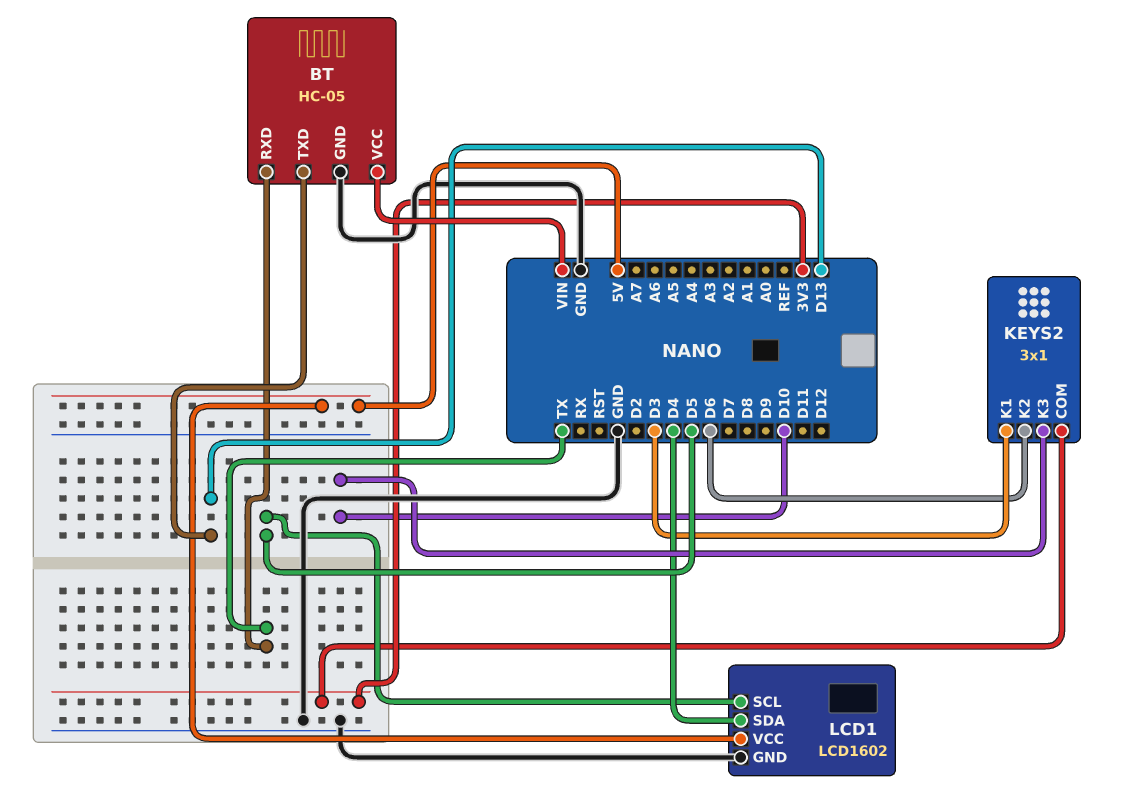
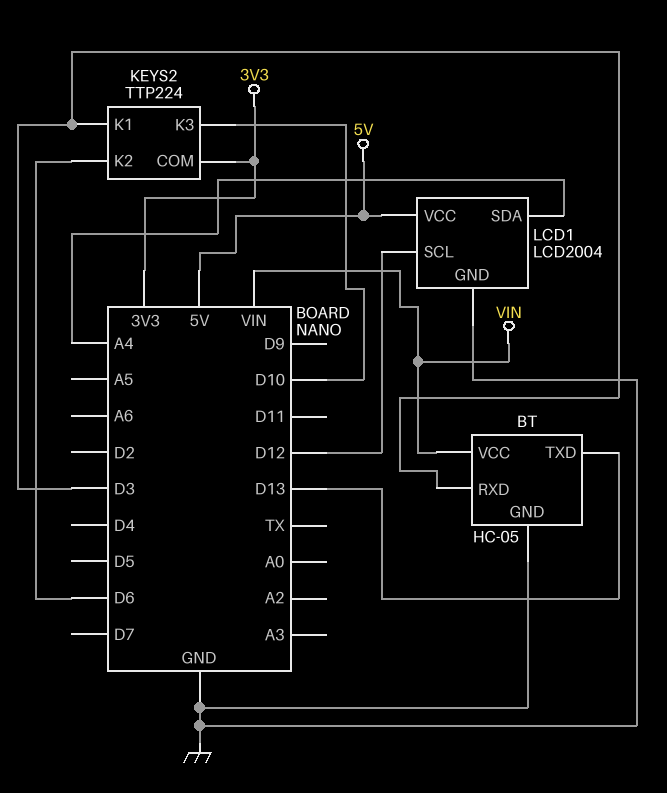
BT pin RXD: TX -> D3
KEYS2: 3x1 -> TTP224
LCD1: LCD1602 -> LCD2004
LCD1 pin SCL: D5 -> D12
LCD1 pin SDA: D4 -> A4

